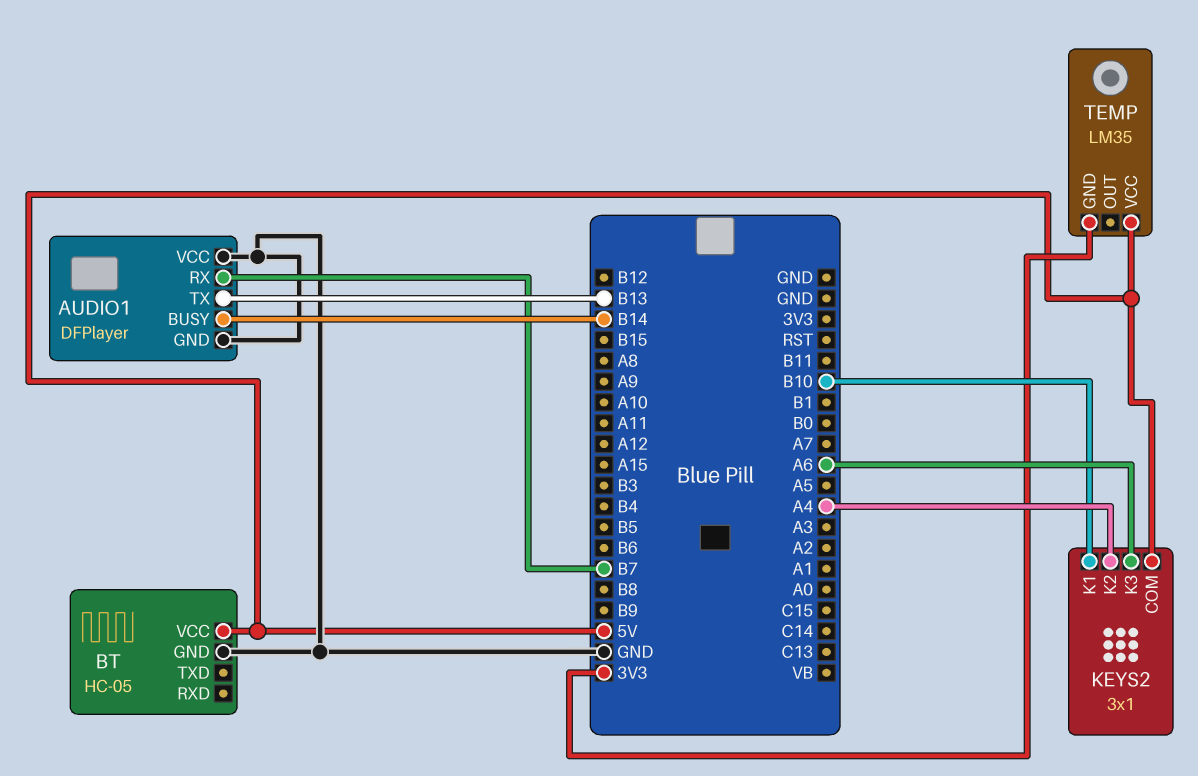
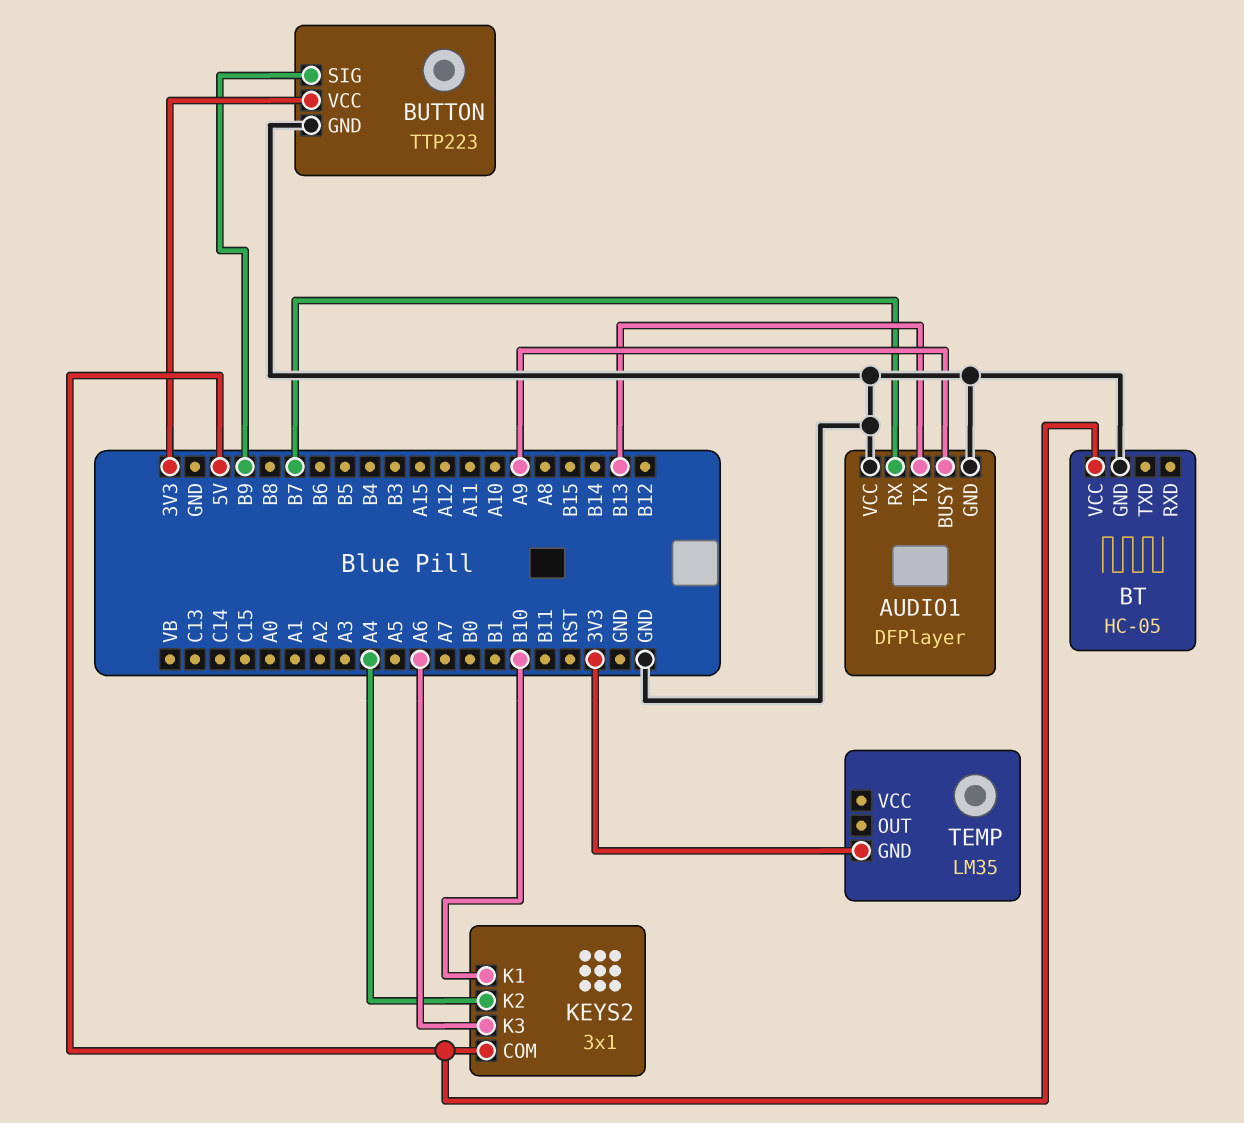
AUDIO1 pin BUSY: B14 -> A9
BUTTON: none -> TTP223
BUTTON pin GND: none -> GND
BUTTON pin SIG: none -> B9
BUTTON pin VCC: none -> 3V3
TEMP pin VCC: 5V -> none

